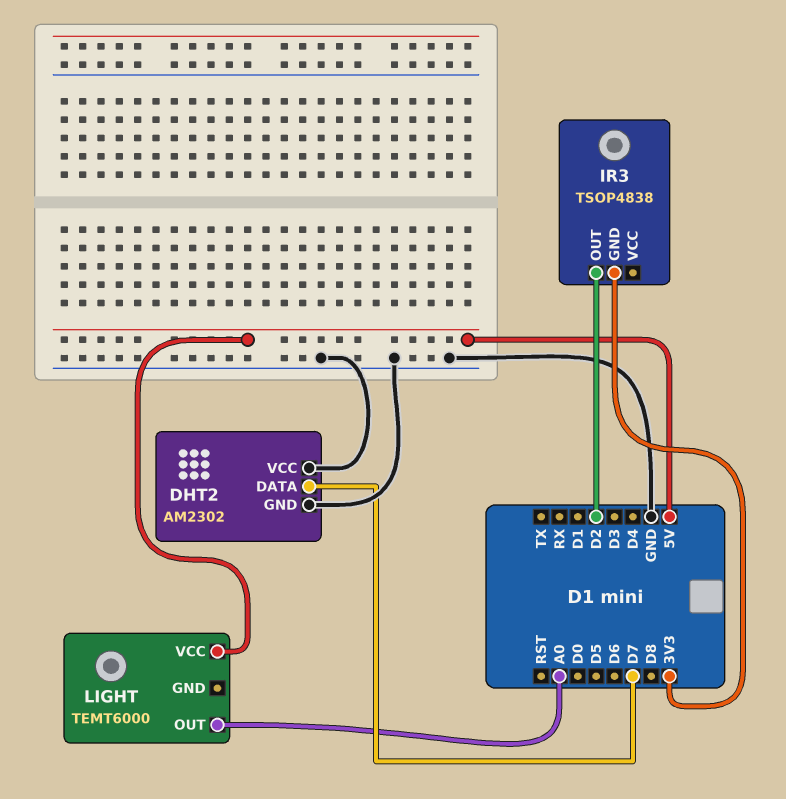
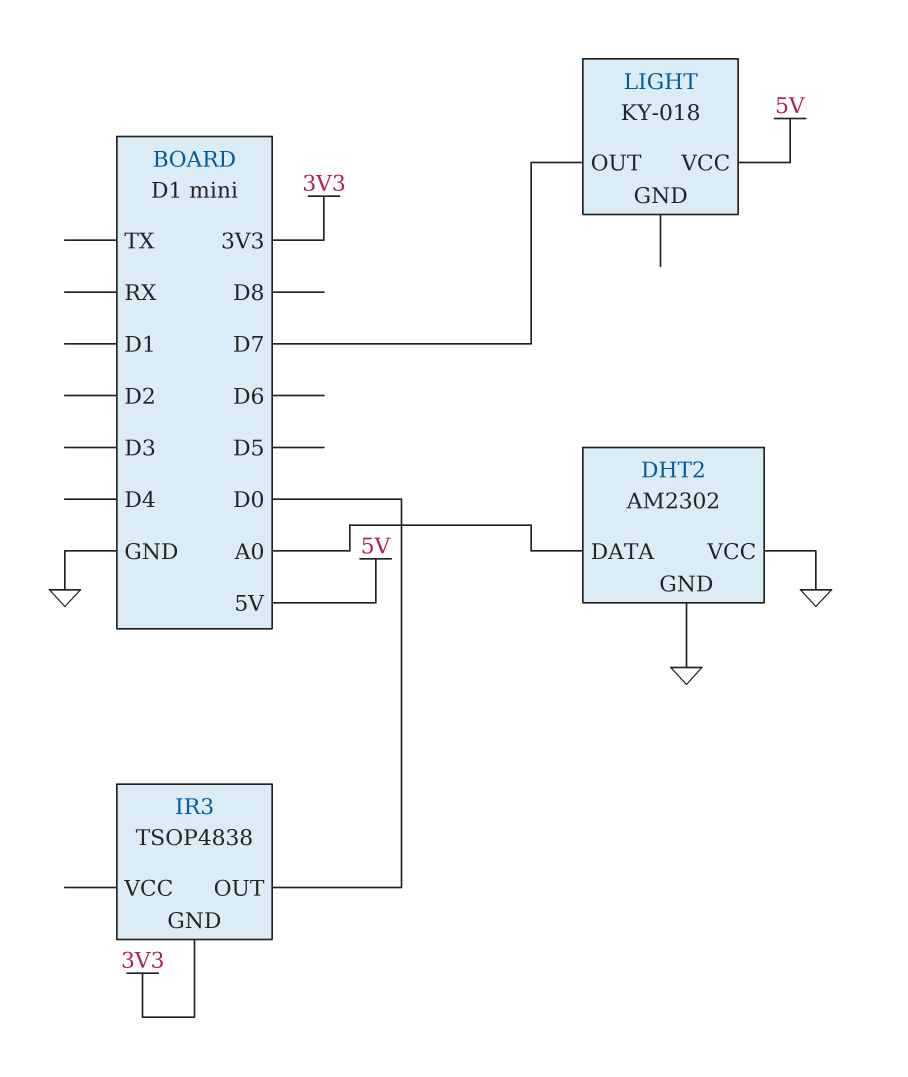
DHT2 pin DATA: D7 -> A0
IR3 pin OUT: D2 -> D0
LIGHT: TEMT6000 -> KY-018
LIGHT pin OUT: A0 -> D7

